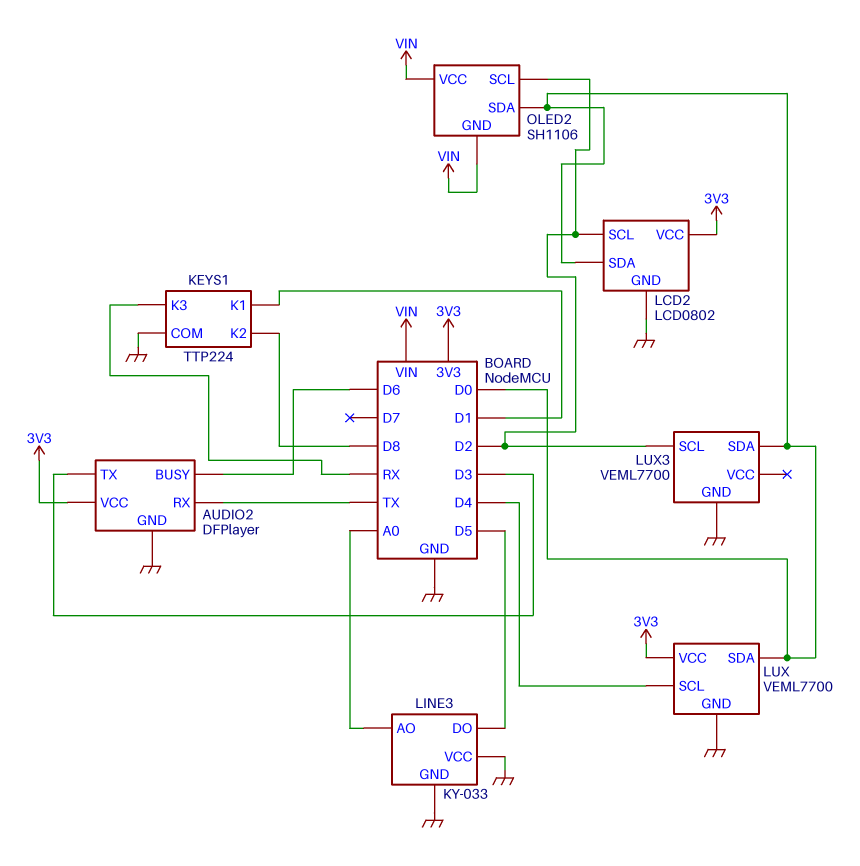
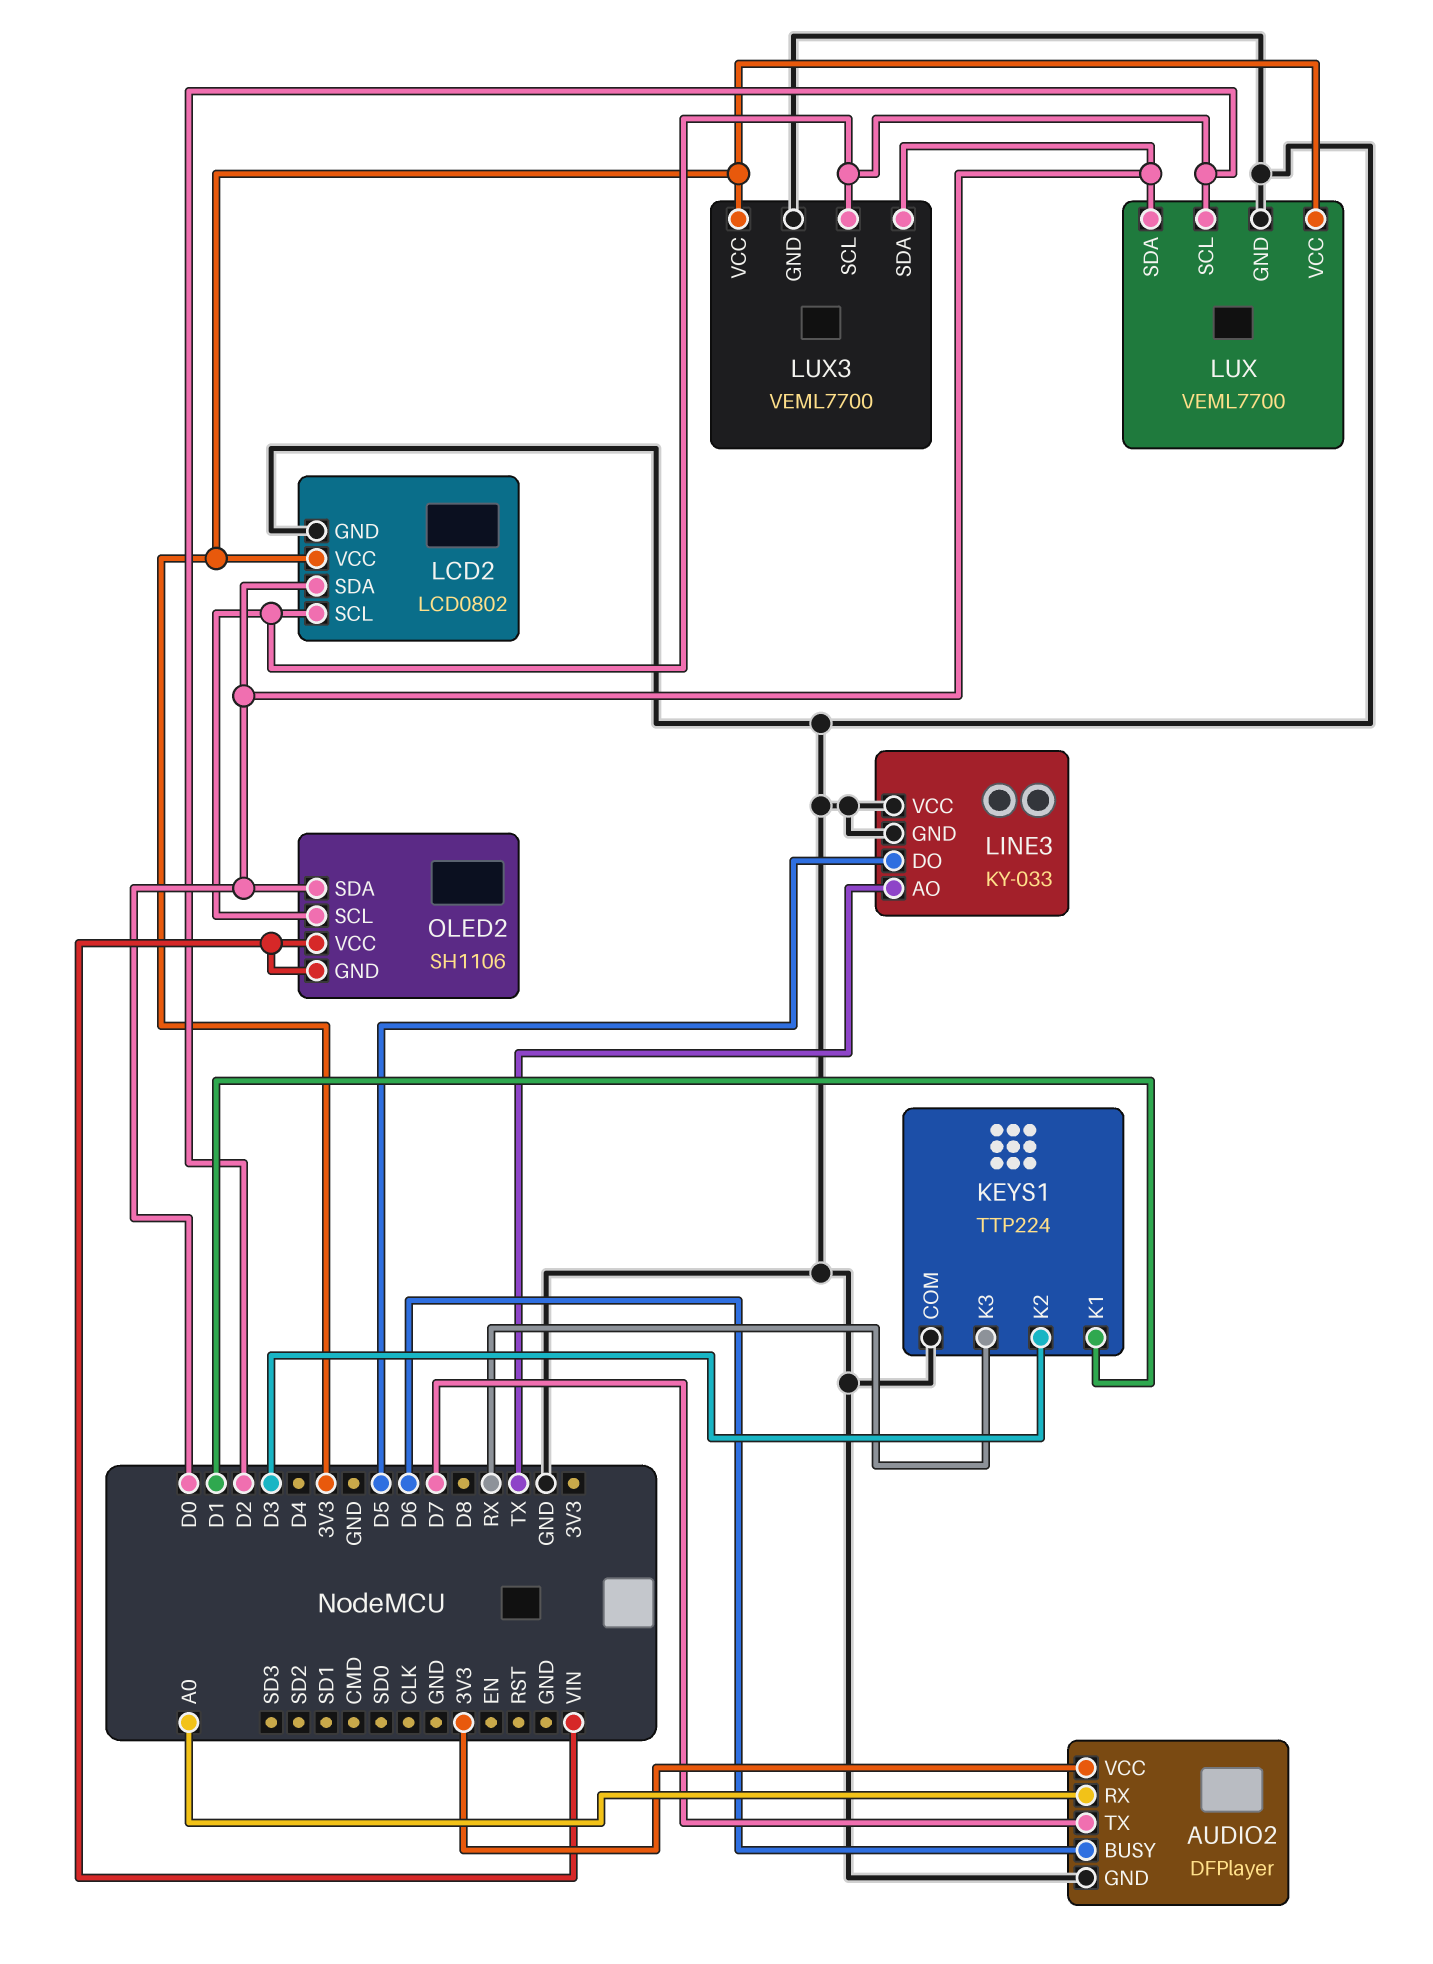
AUDIO2 pin RX: TX -> A0
AUDIO2 pin TX: D3 -> D7
KEYS1 pin K2: D8 -> D3
LINE3 pin AO: A0 -> TX
LUX pin SCL: D4 -> D2
LUX3 pin VCC: none -> 3V3

